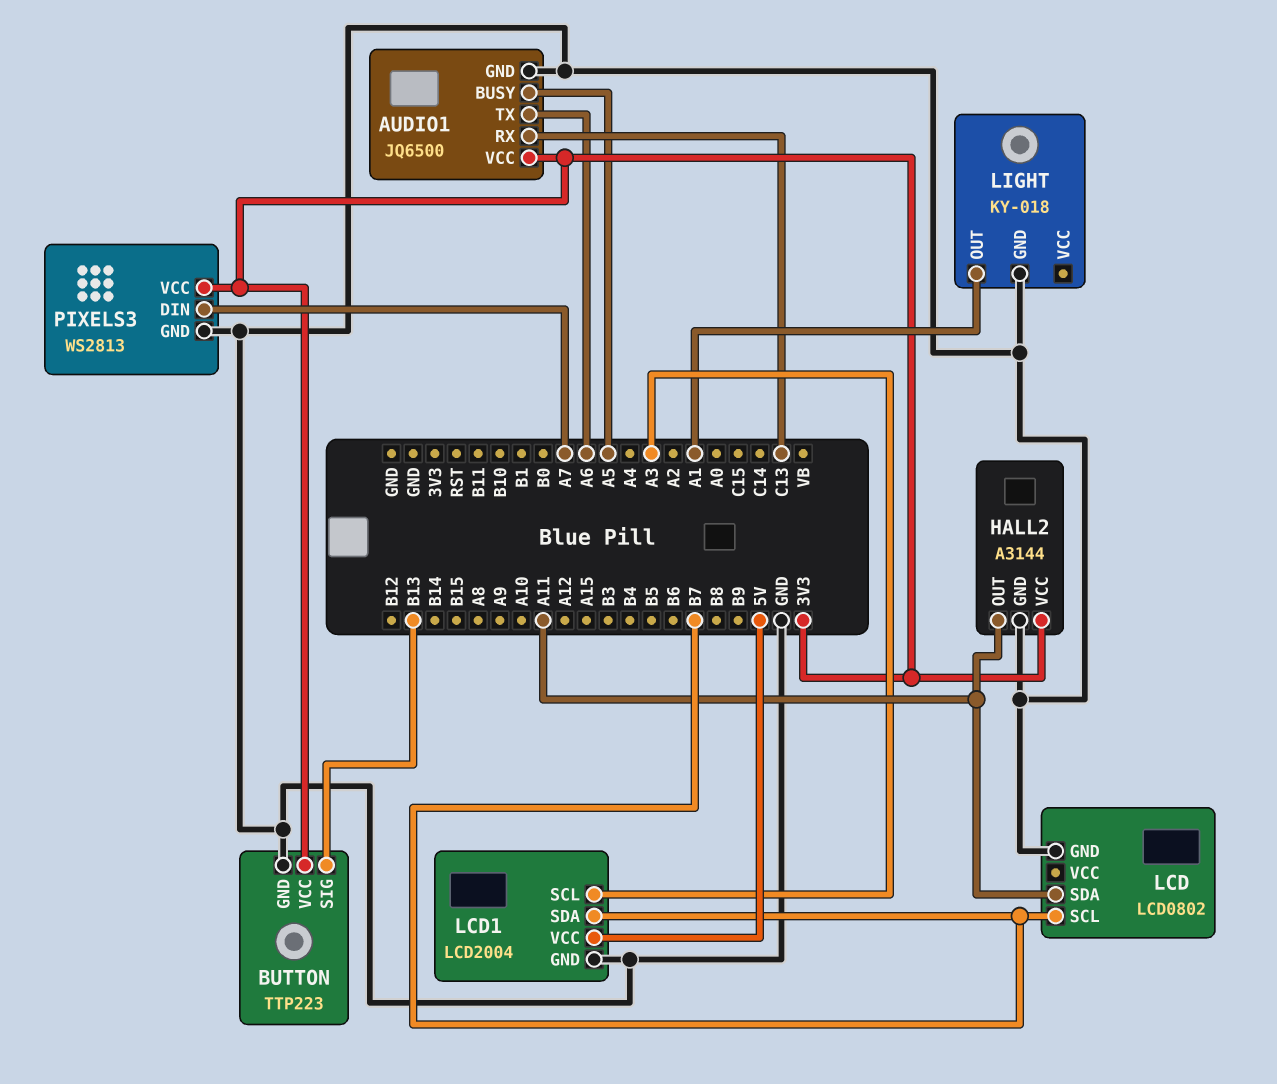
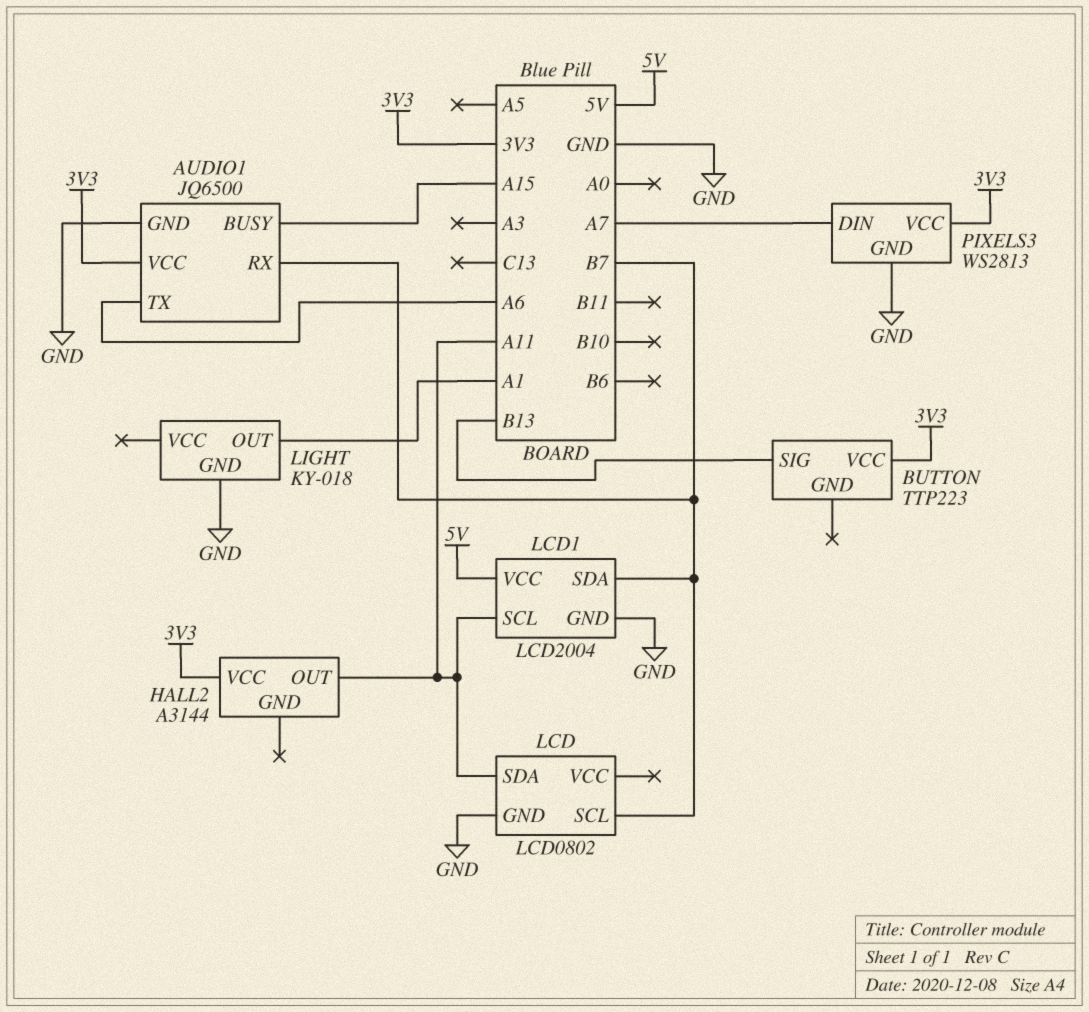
AUDIO1 pin BUSY: A5 -> A15
AUDIO1 pin RX: C13 -> B7
BUTTON pin GND: GND -> none
HALL2 pin GND: GND -> none
LCD1 pin SCL: A3 -> A11

